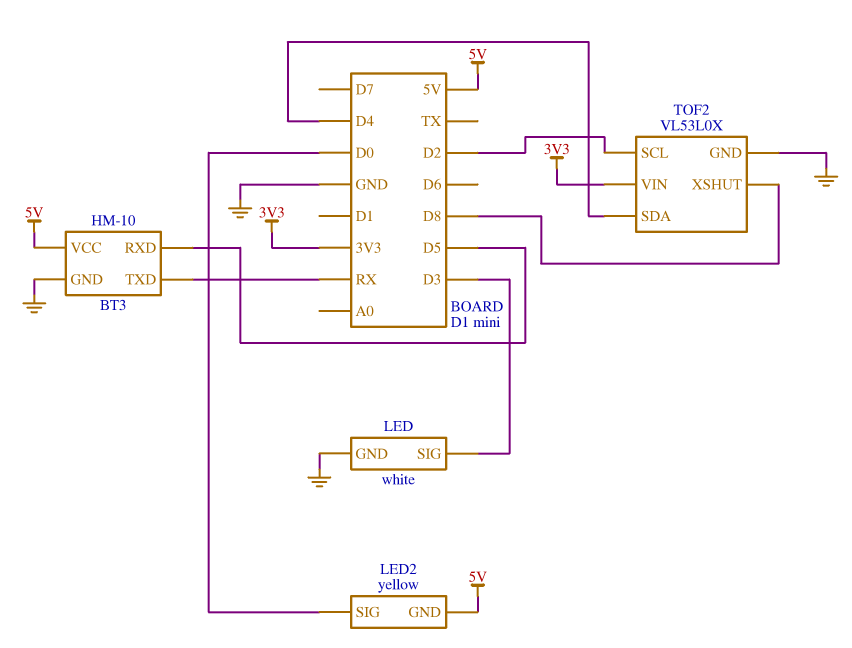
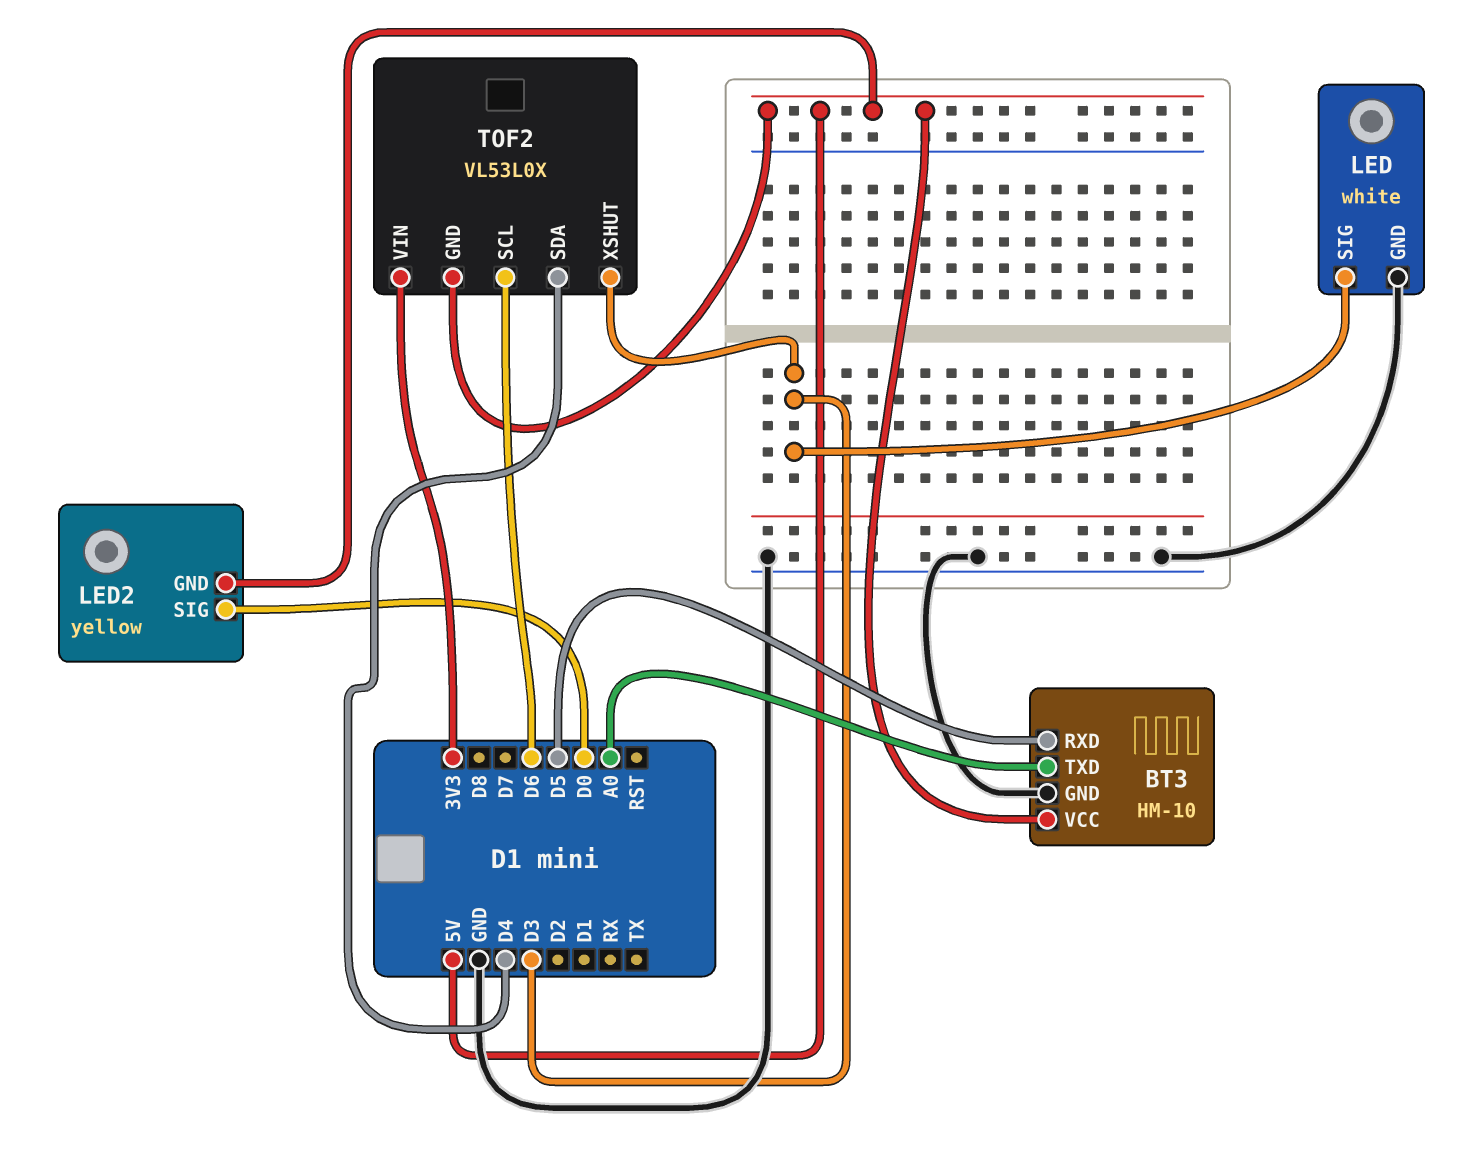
BT3 pin TXD: RX -> A0
TOF2 pin GND: GND -> 5V
TOF2 pin SCL: D2 -> D6
TOF2 pin XSHUT: D8 -> D3

